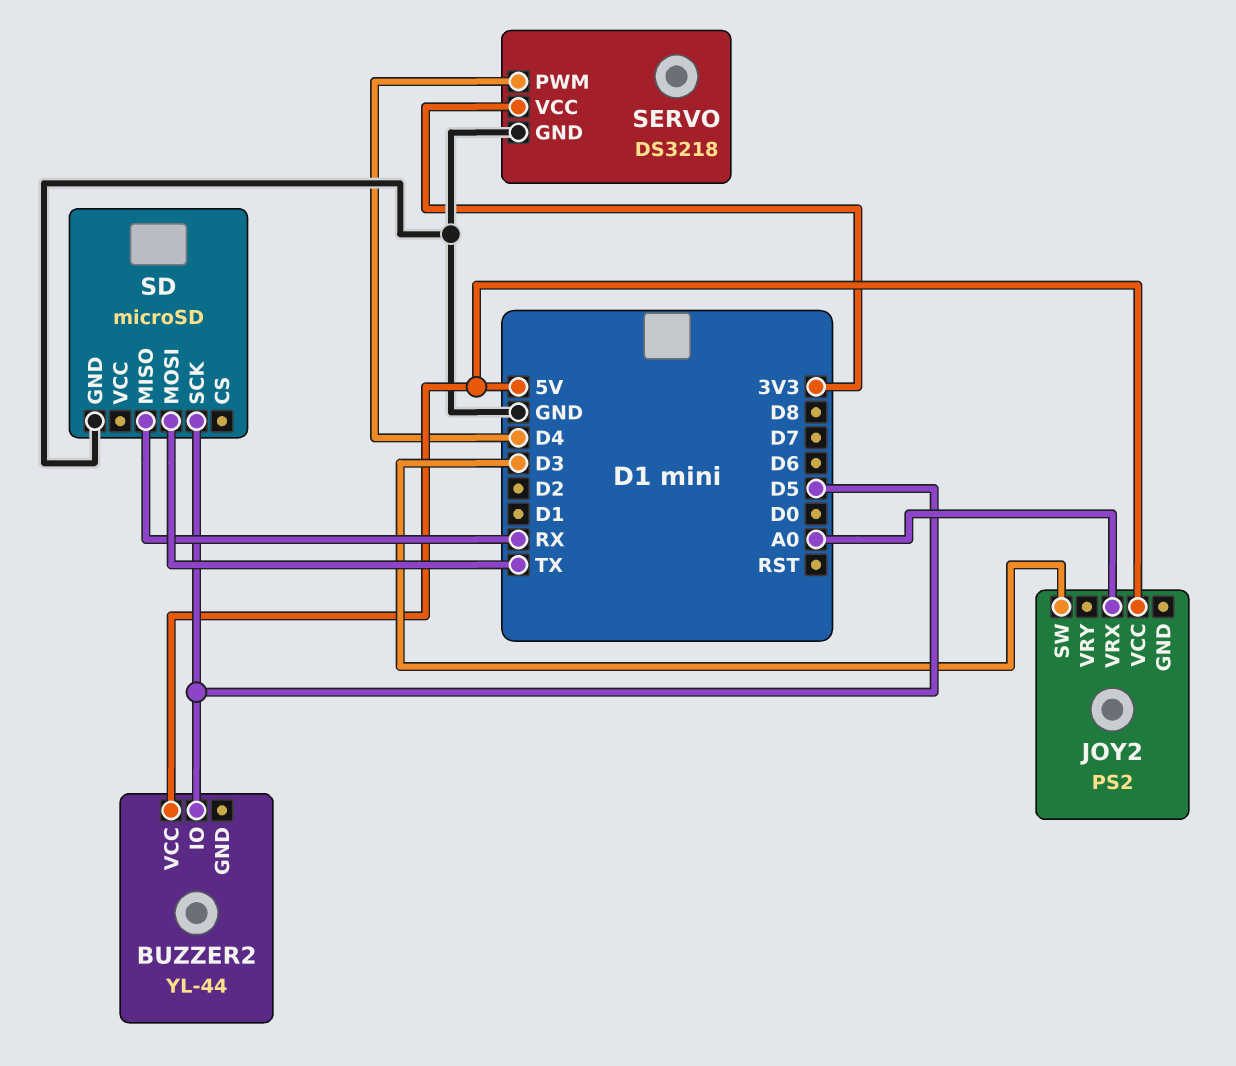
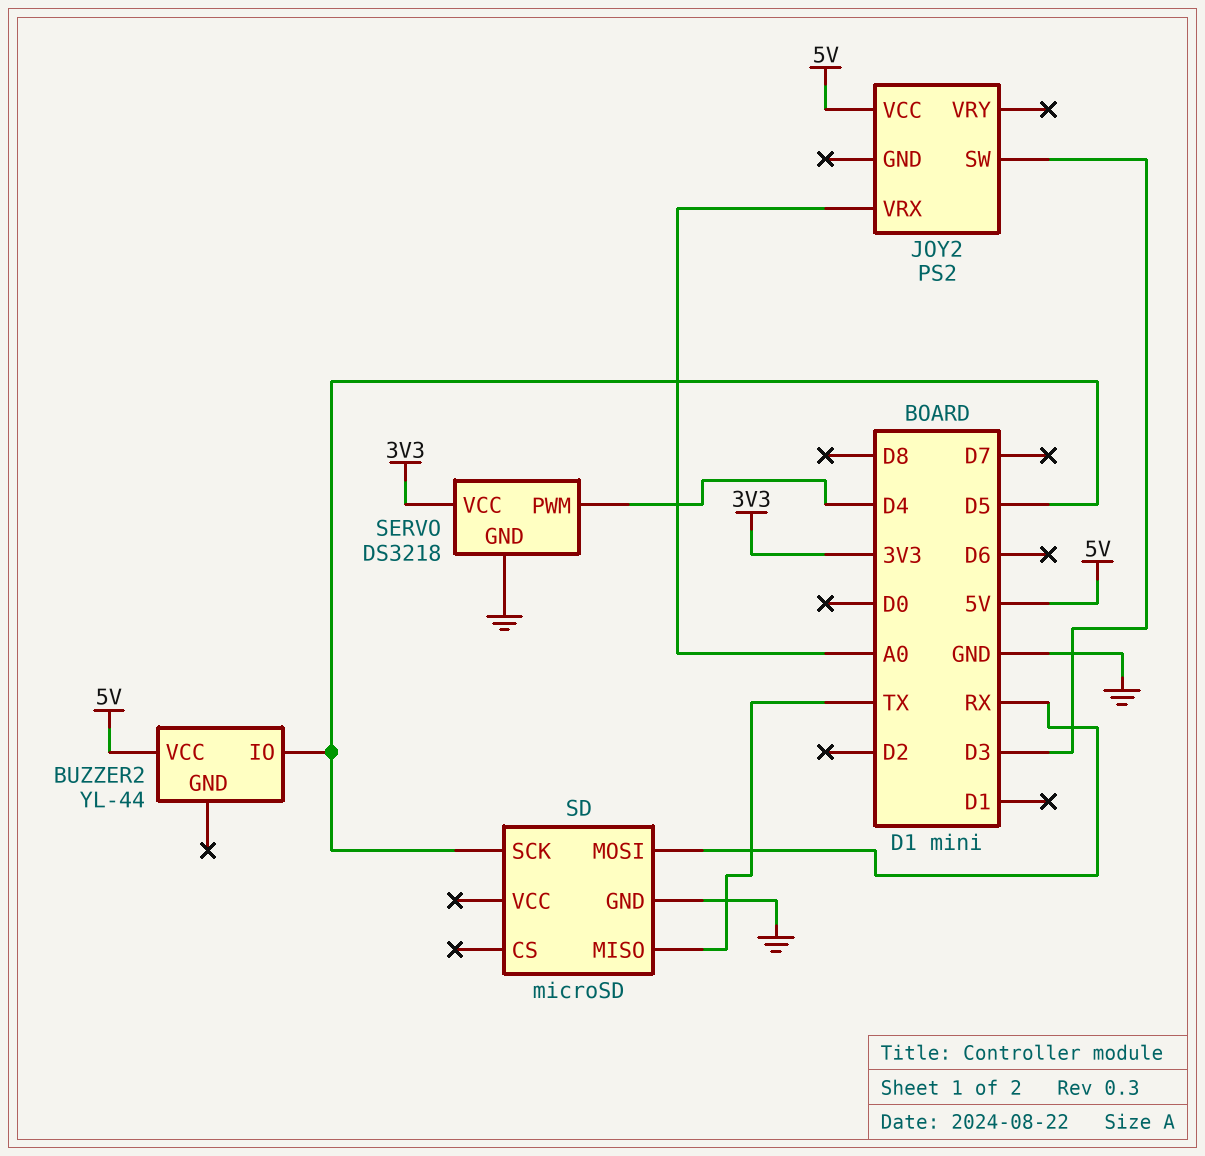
SD pin MISO: RX -> TX
SD pin MOSI: TX -> RX

